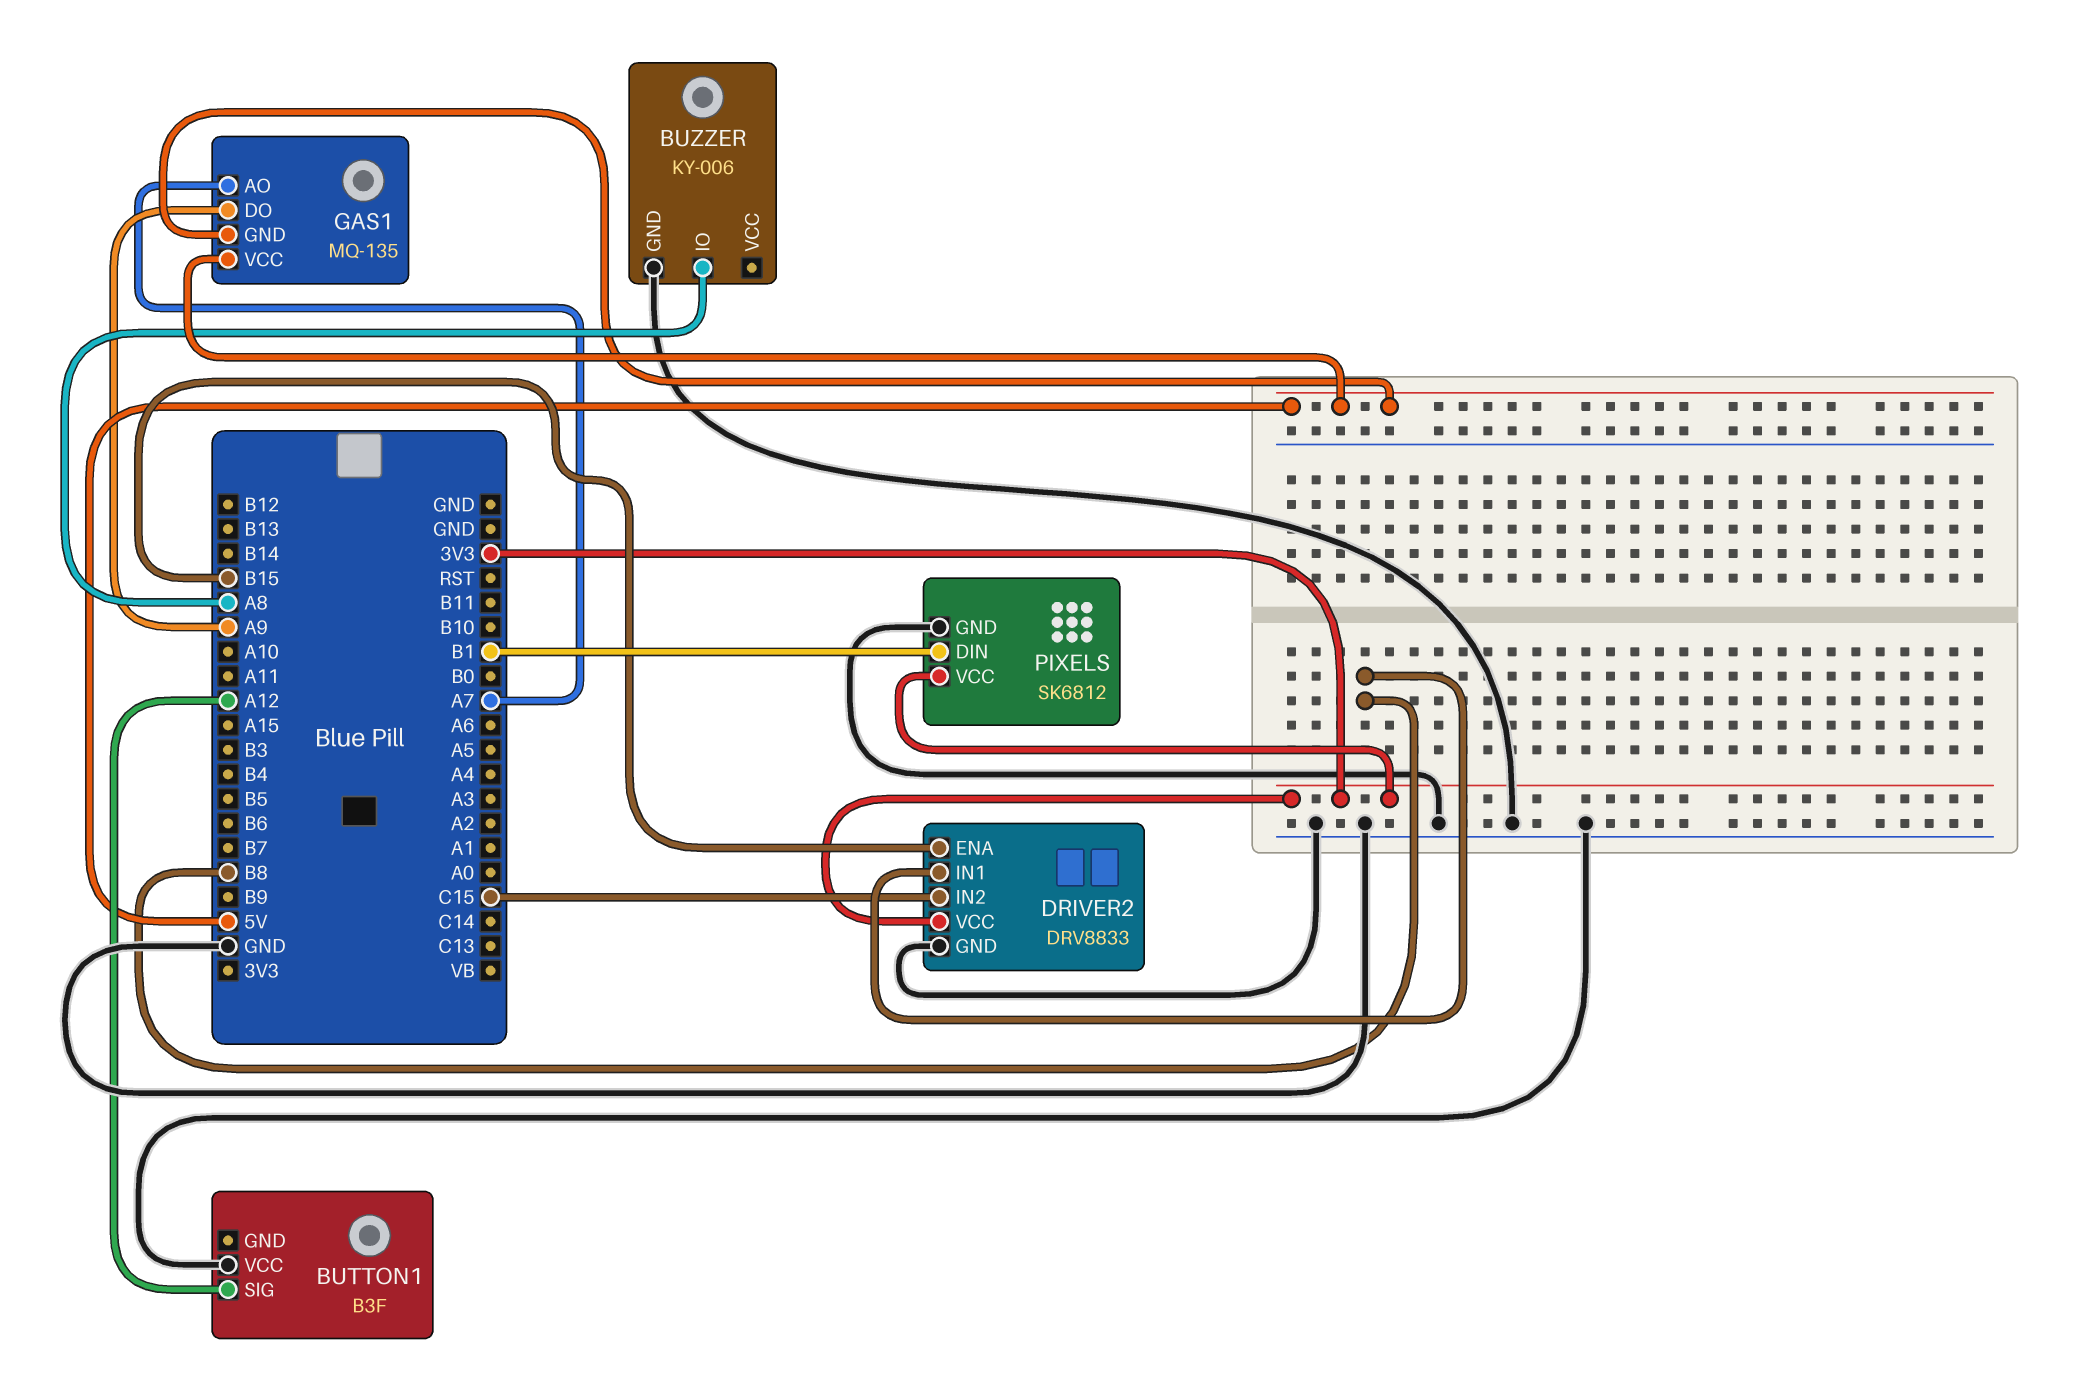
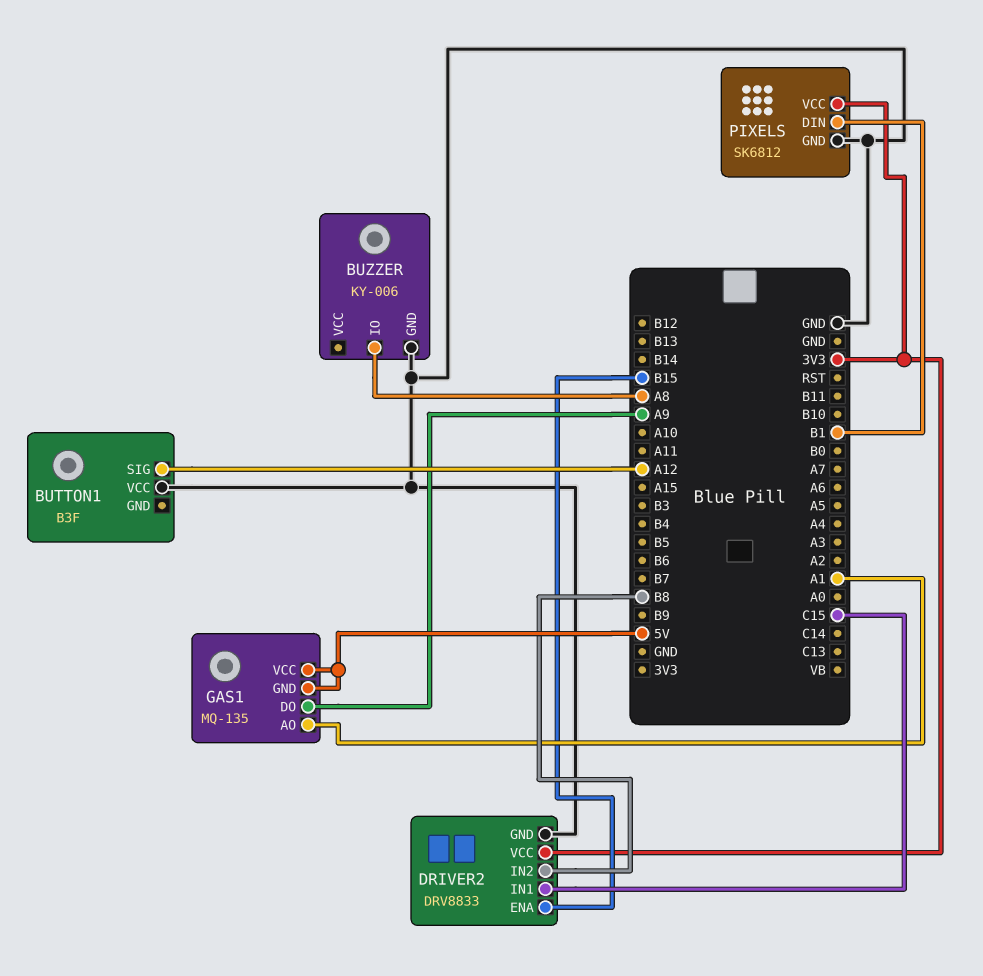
DRIVER2 pin IN1: B8 -> C15
DRIVER2 pin IN2: C15 -> B8
GAS1 pin AO: A7 -> A1

